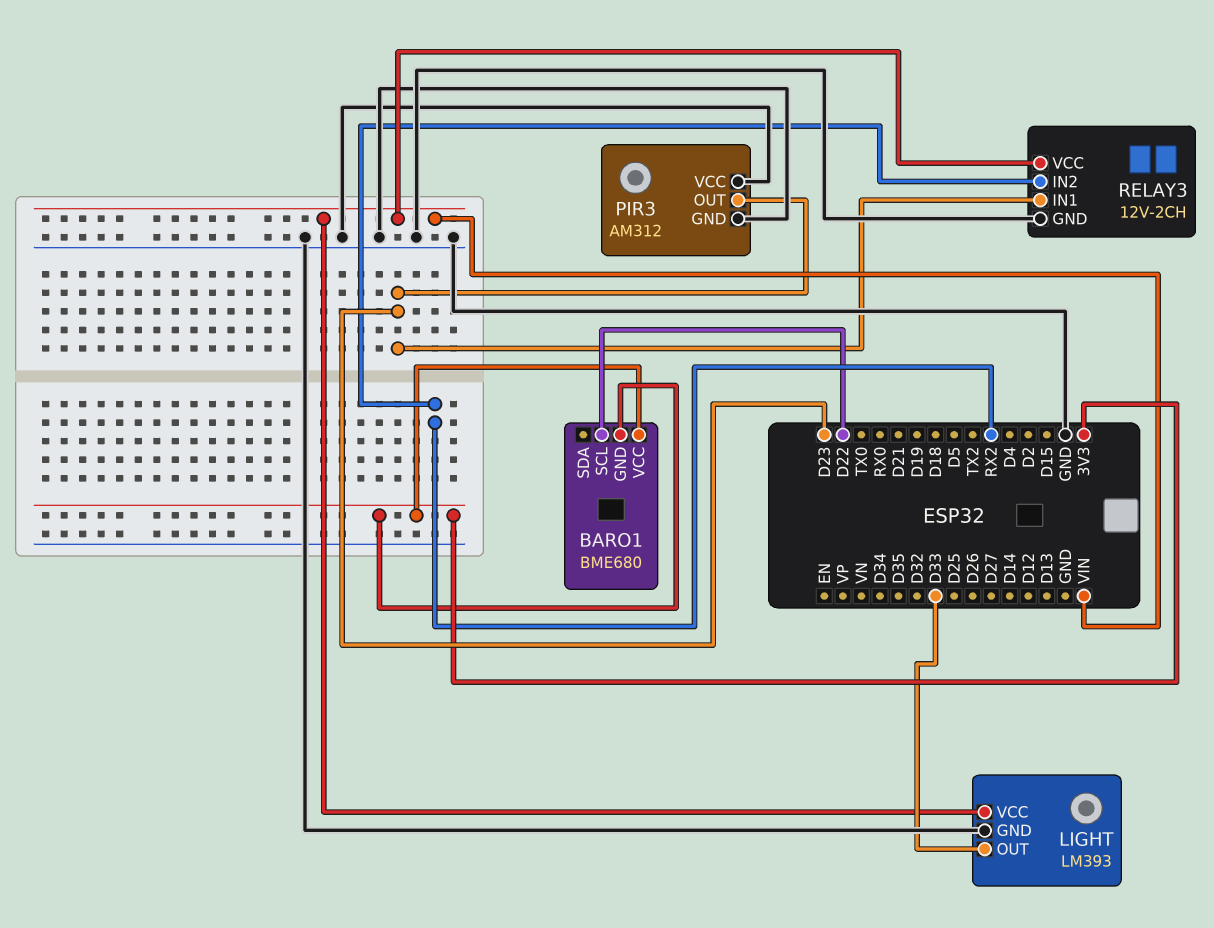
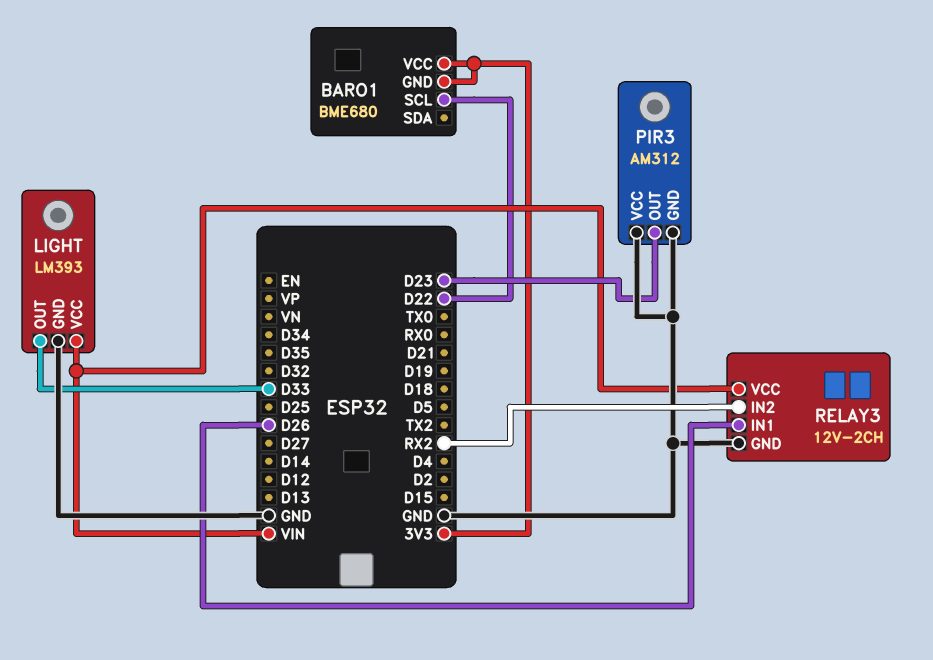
RELAY3 pin IN1: D23 -> D26

